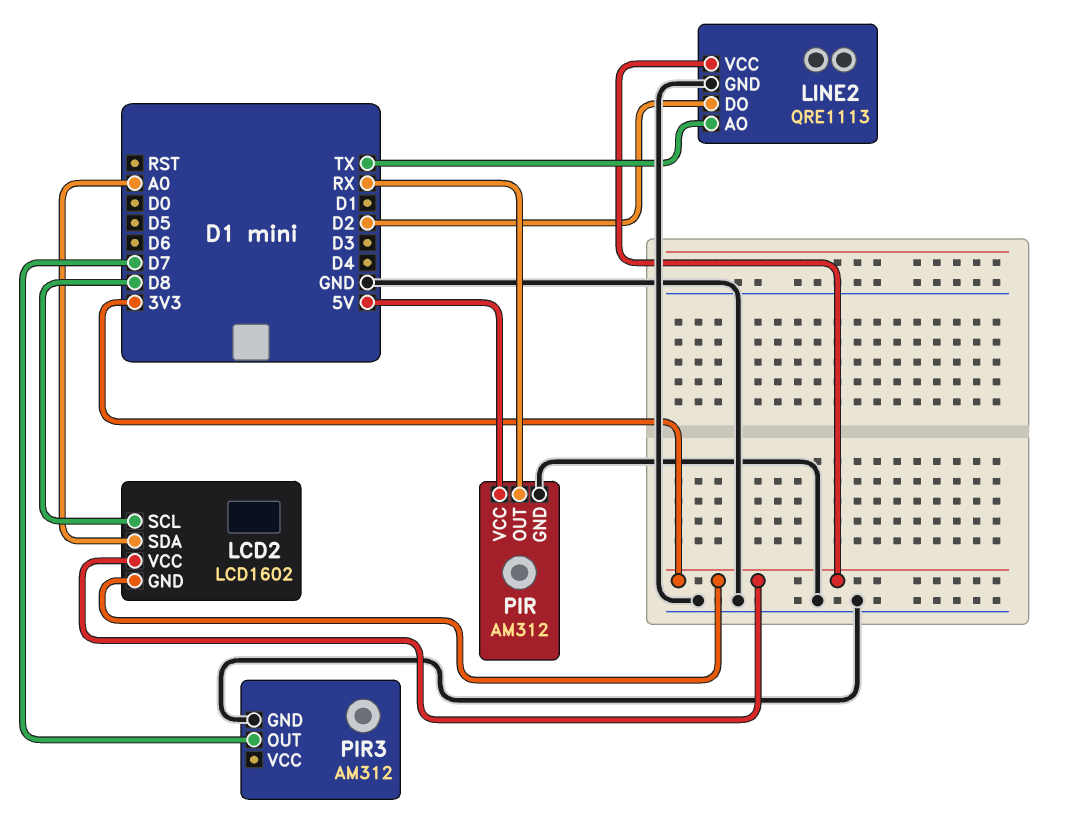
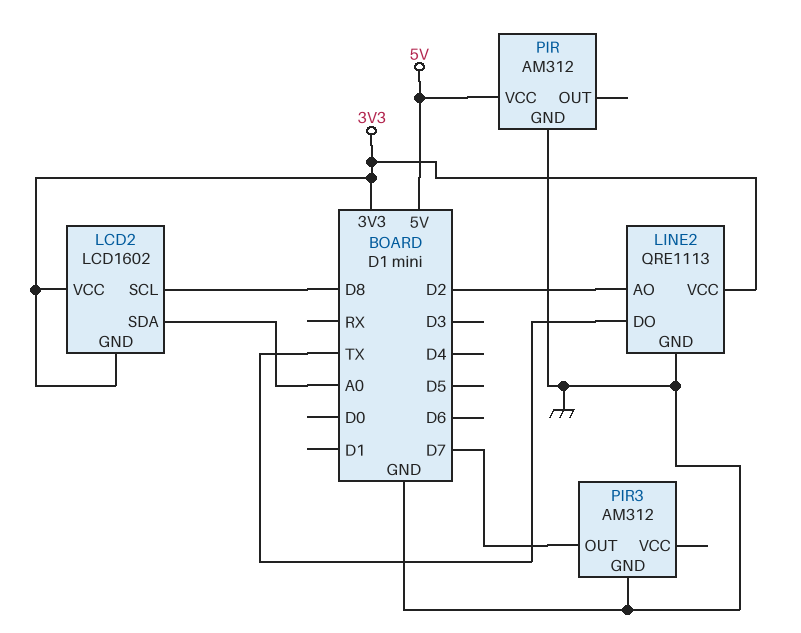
LINE2 pin AO: TX -> D2
LINE2 pin DO: D2 -> TX
PIR pin OUT: RX -> none

